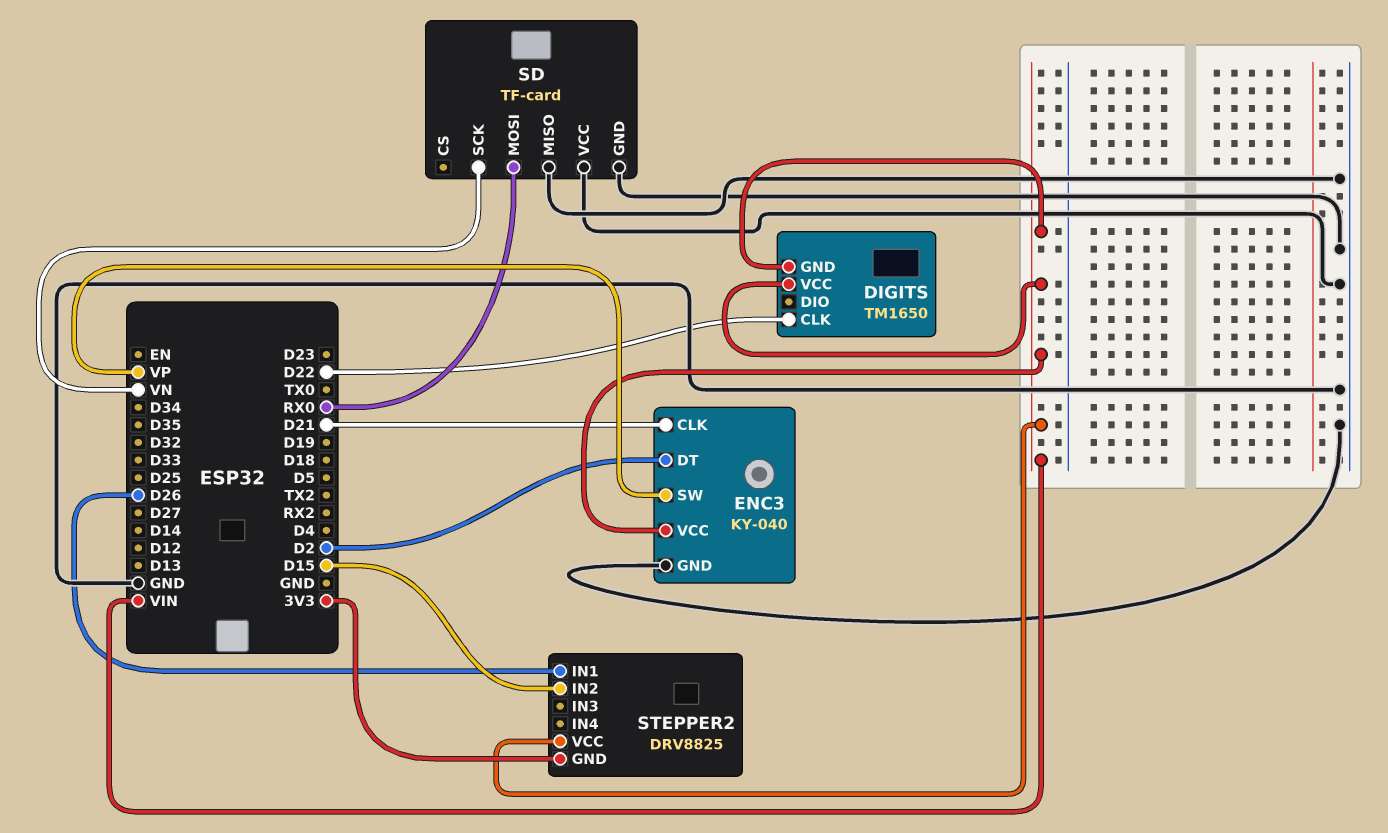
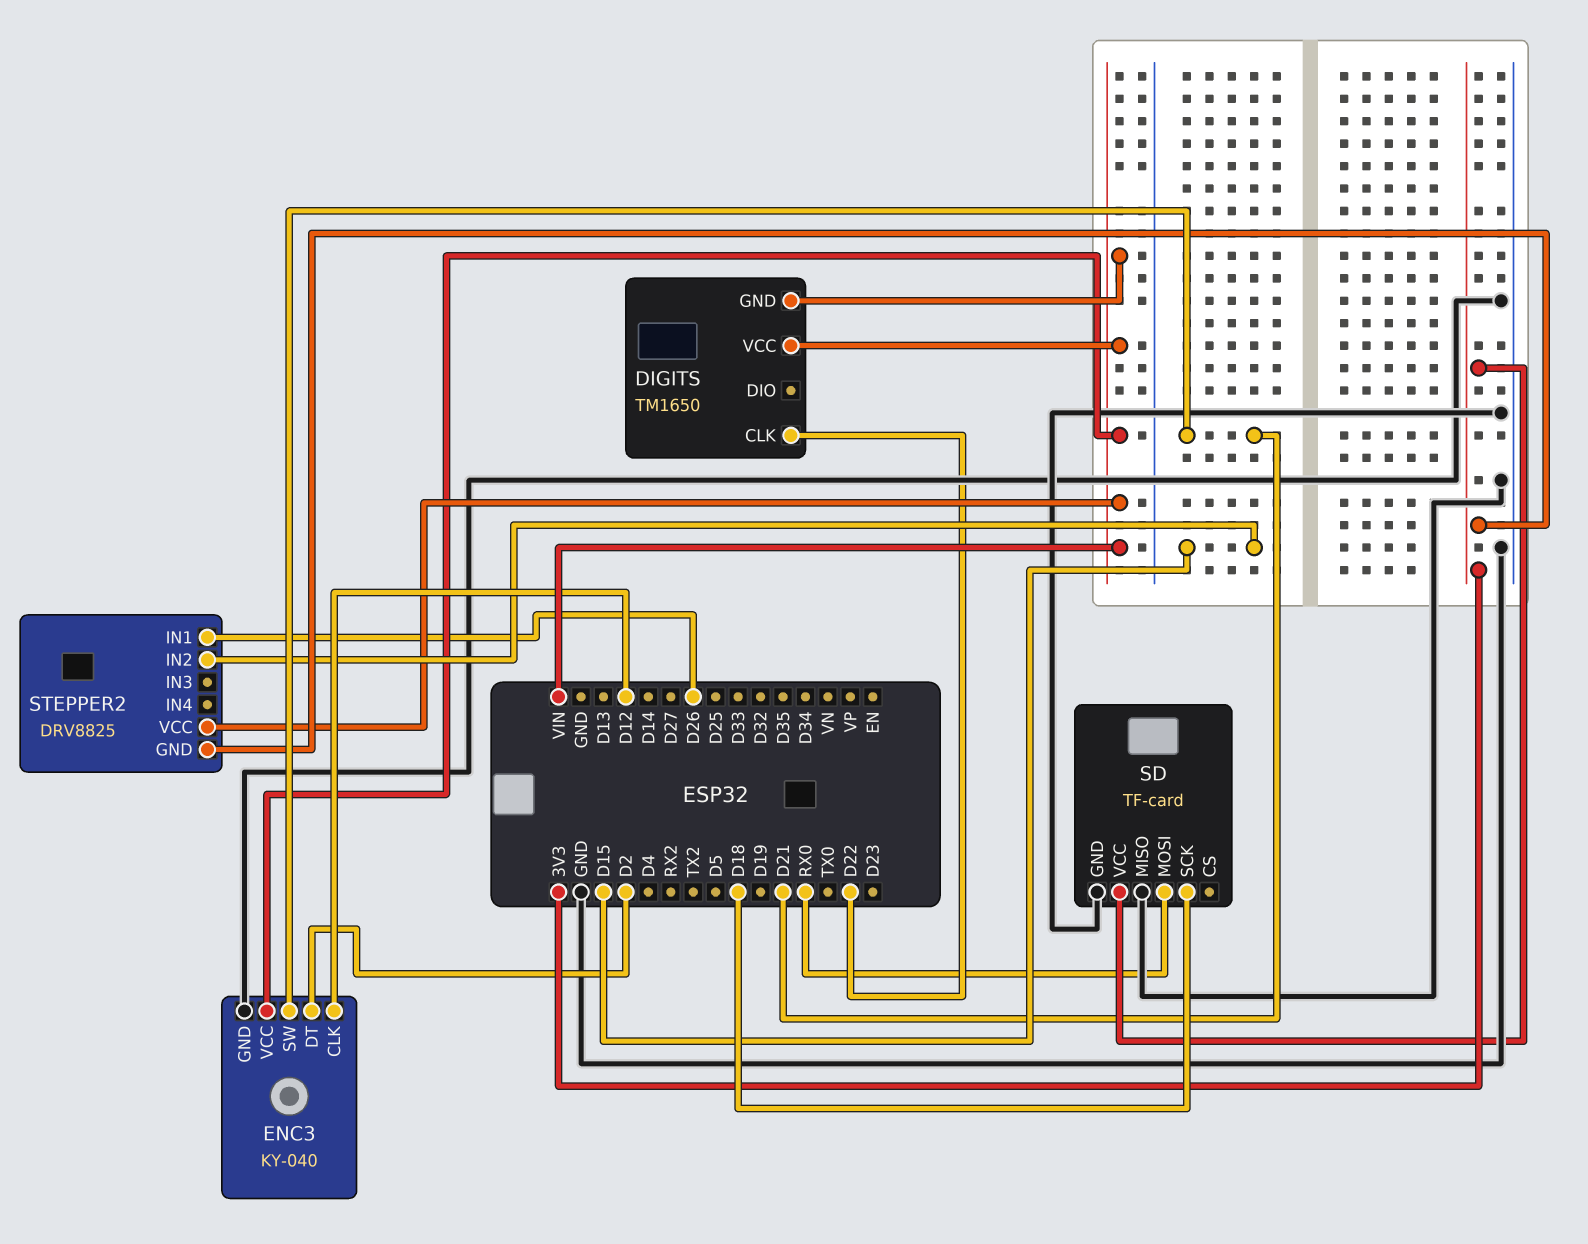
ENC3 pin CLK: D21 -> D12
ENC3 pin SW: VP -> D21
SD pin SCK: VN -> D18
SD pin VCC: GND -> 3V3

